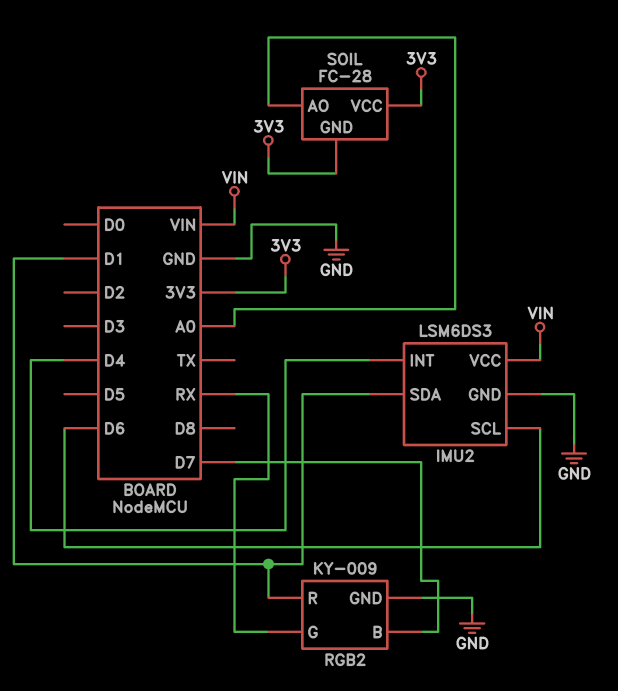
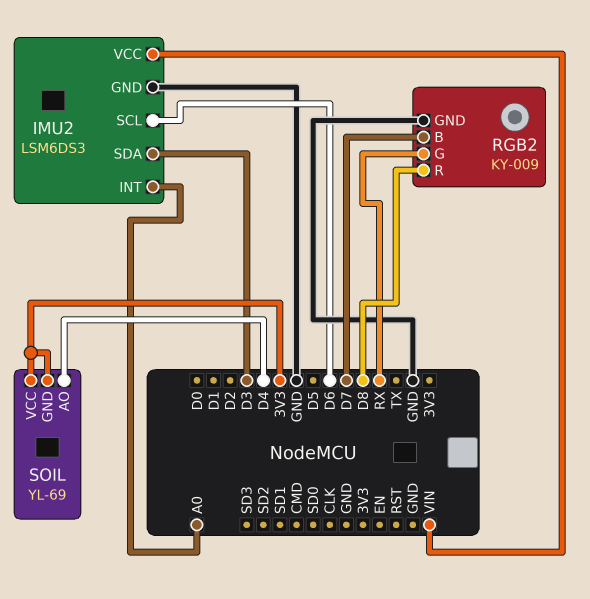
IMU2 pin INT: D4 -> A0
IMU2 pin SDA: D1 -> D3
RGB2 pin R: D1 -> D8
SOIL: FC-28 -> YL-69
SOIL pin AO: A0 -> D4

